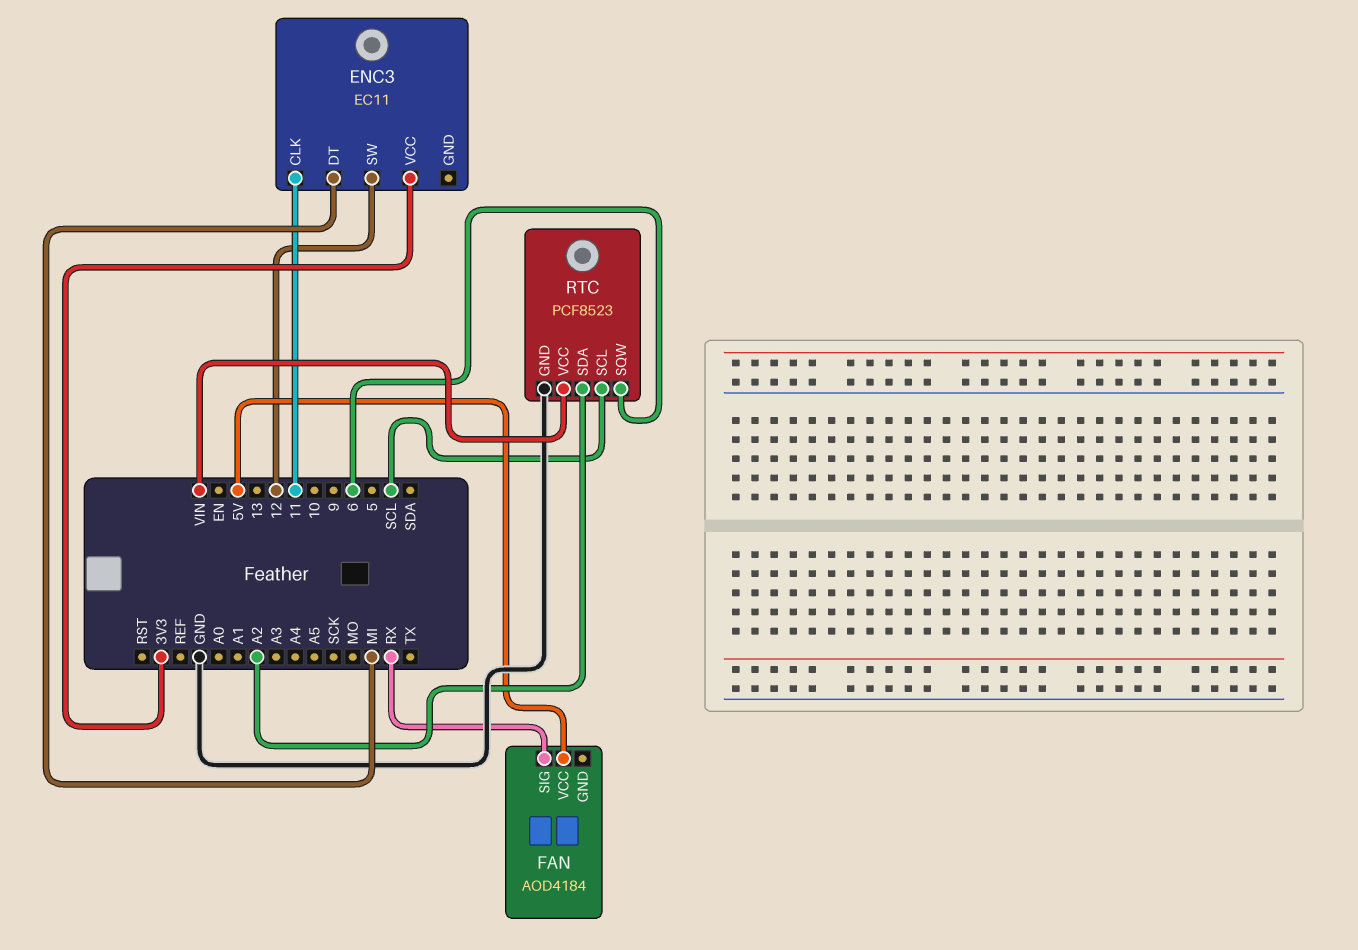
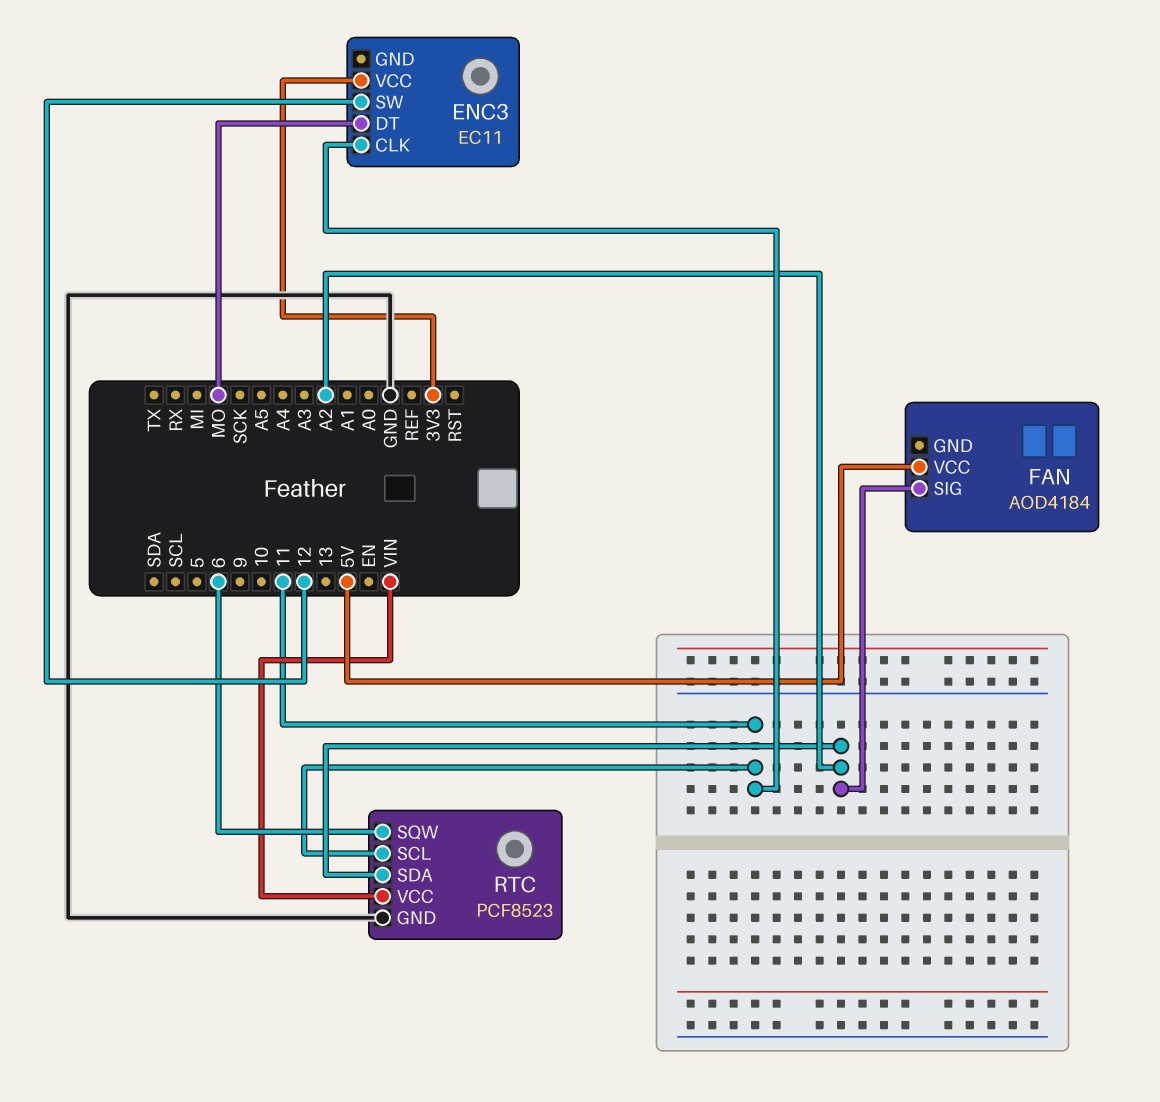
ENC3 pin DT: MI -> MO
FAN pin SIG: RX -> A2
RTC pin SCL: SCL -> 11

